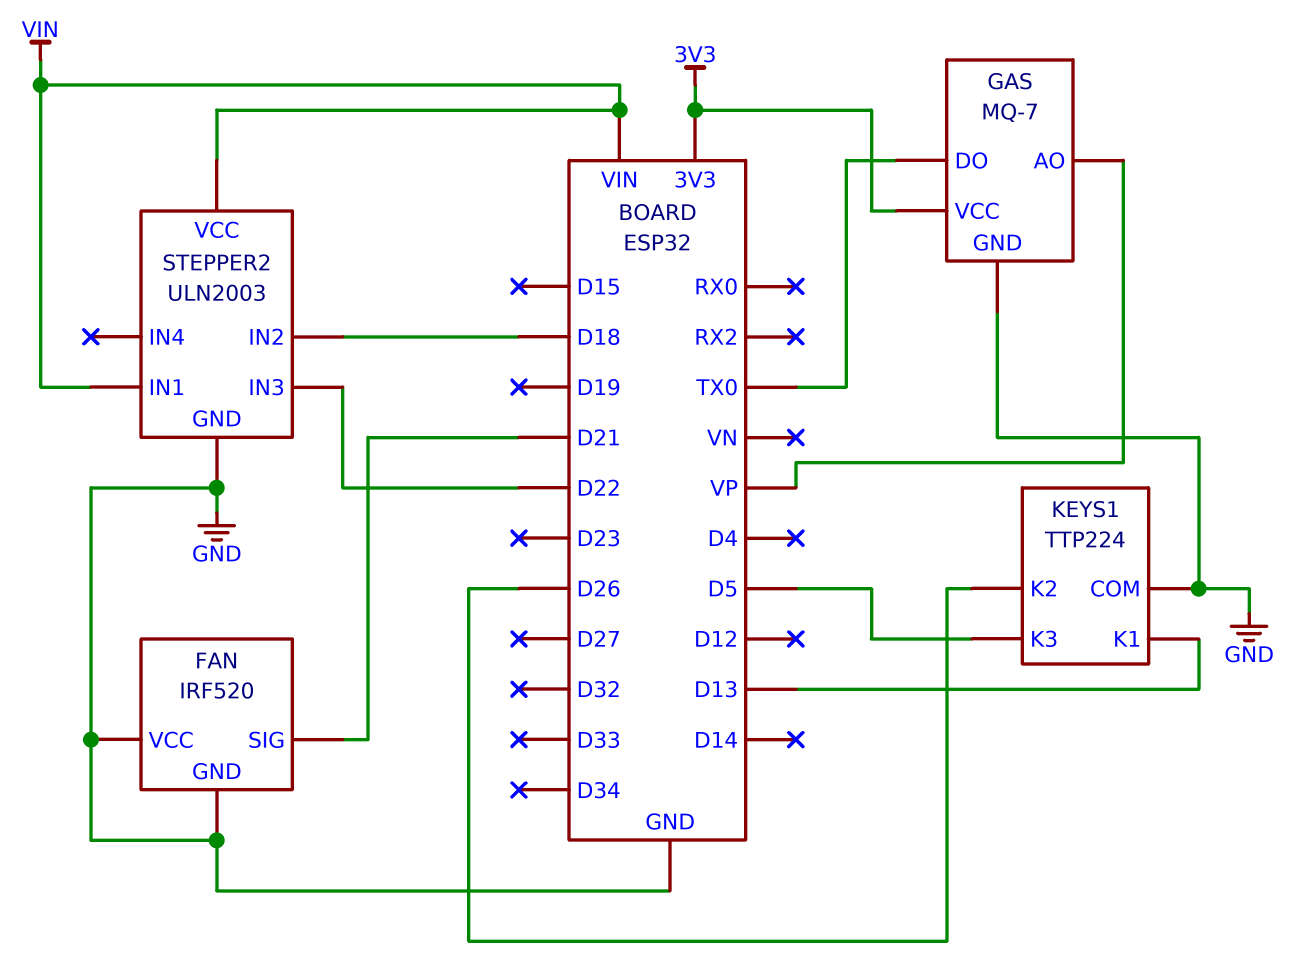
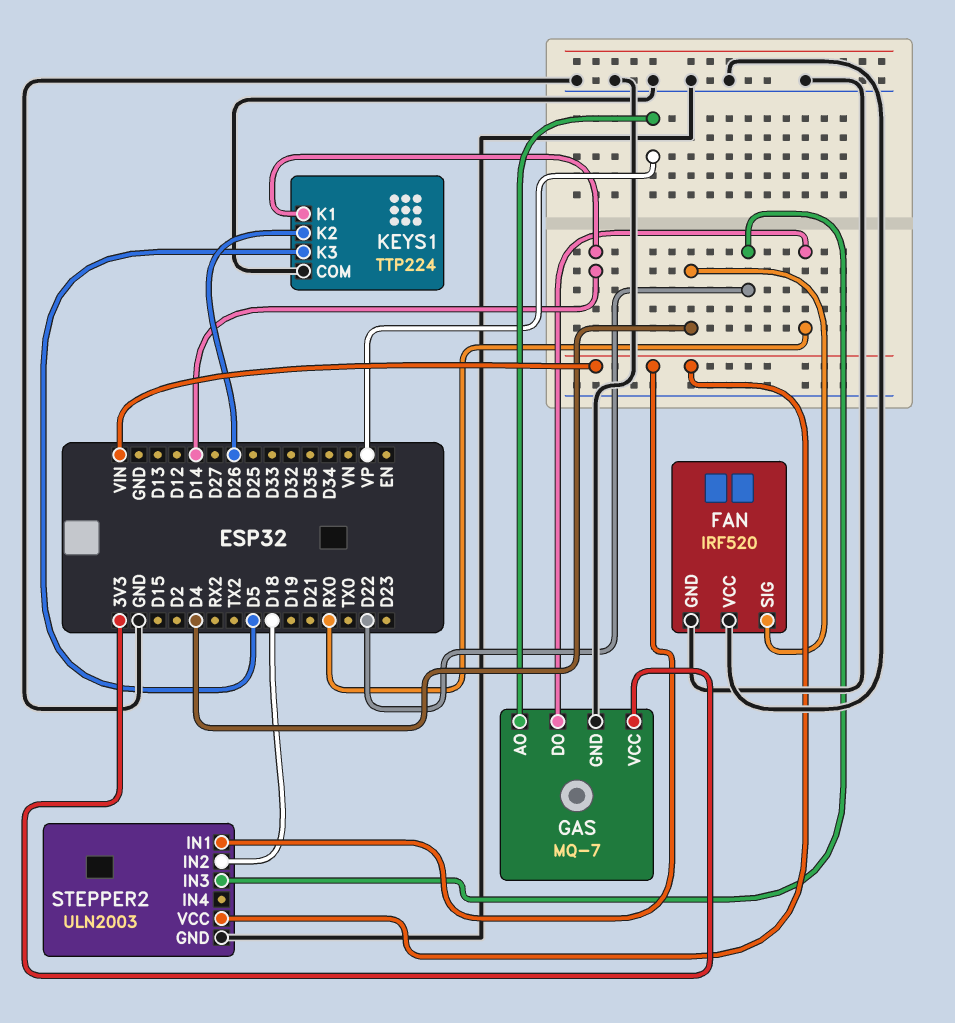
FAN pin SIG: D21 -> D4
GAS pin DO: TX0 -> RX0
KEYS1 pin K1: D13 -> D14

